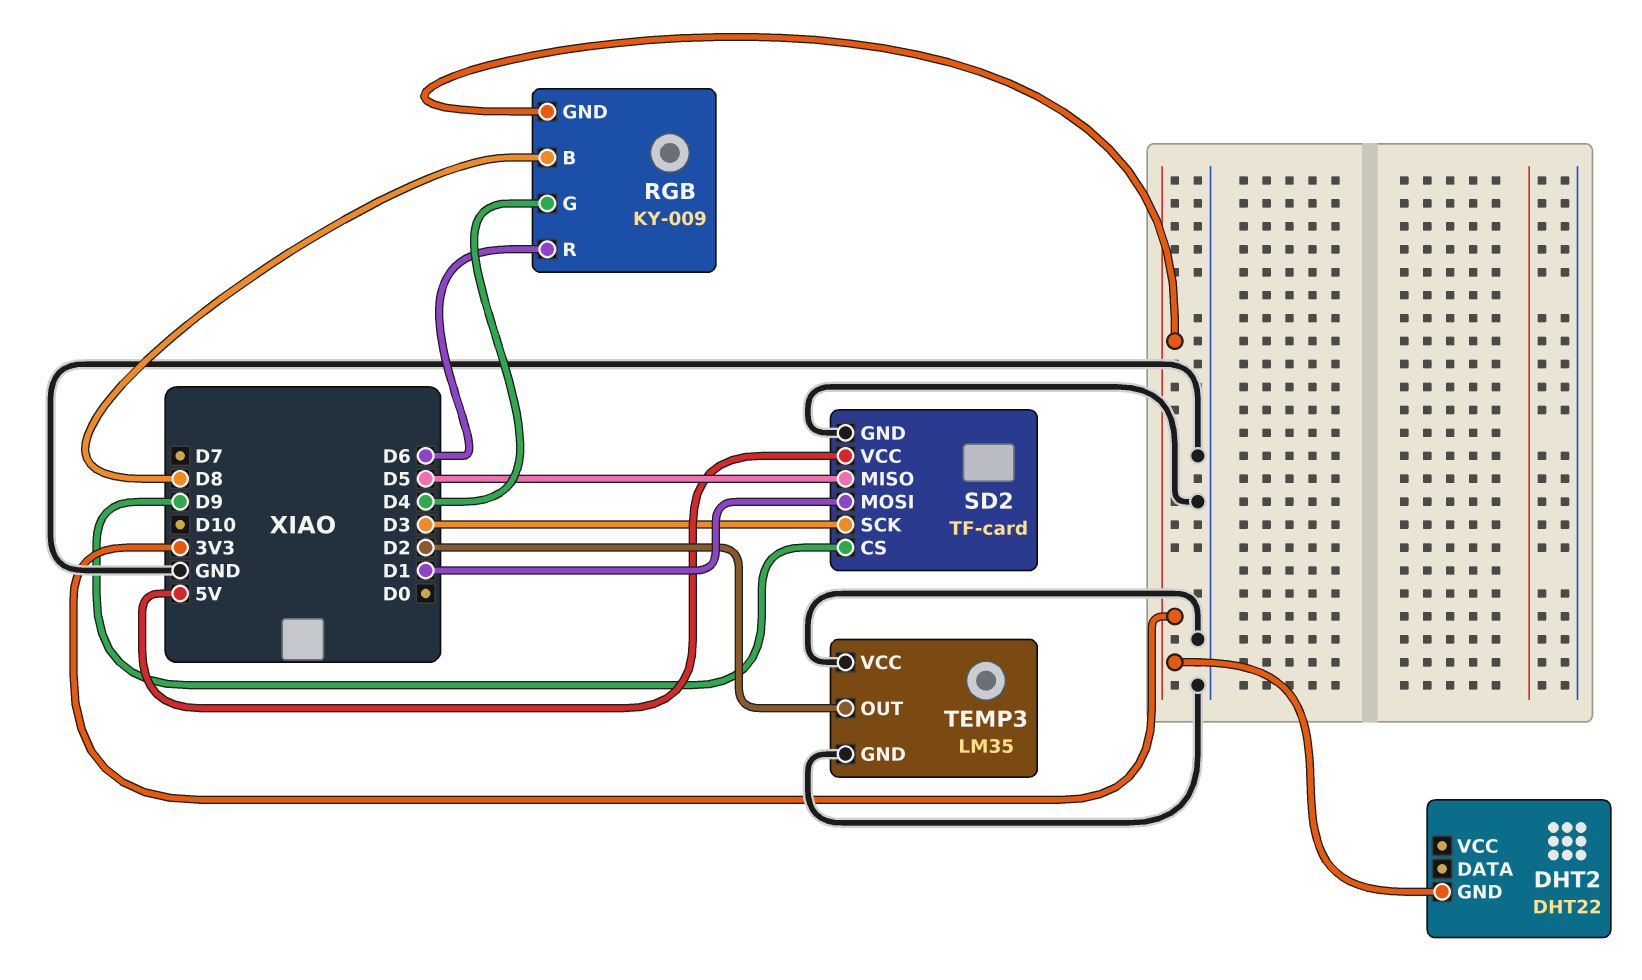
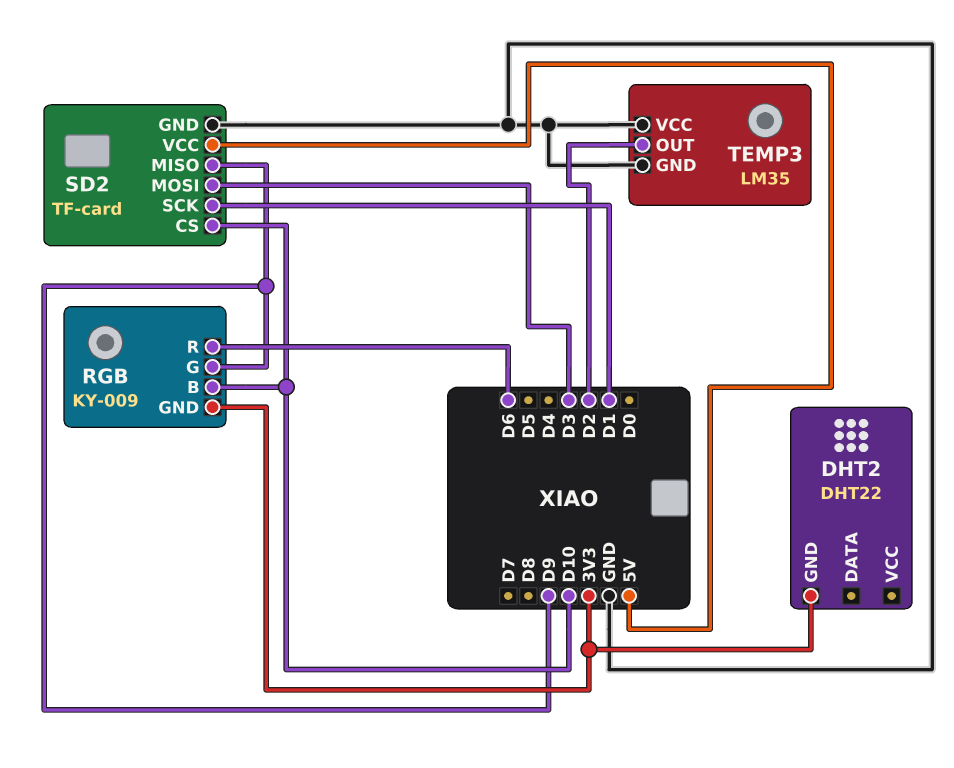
RGB pin B: D8 -> D10
RGB pin G: D4 -> D9
SD2 pin CS: D9 -> D10
SD2 pin MISO: D5 -> D9
SD2 pin MOSI: D1 -> D3
SD2 pin SCK: D3 -> D1

